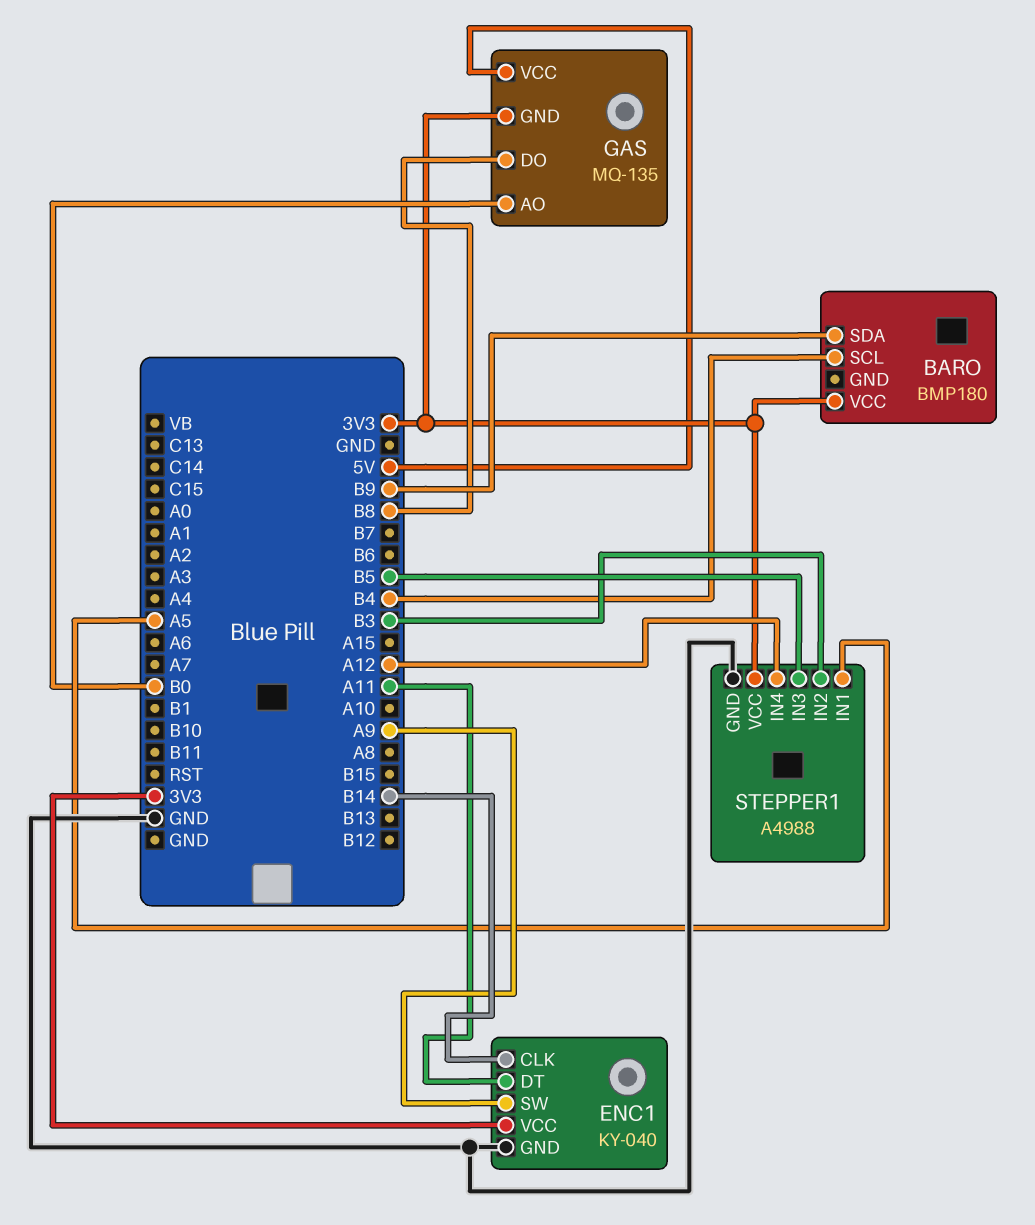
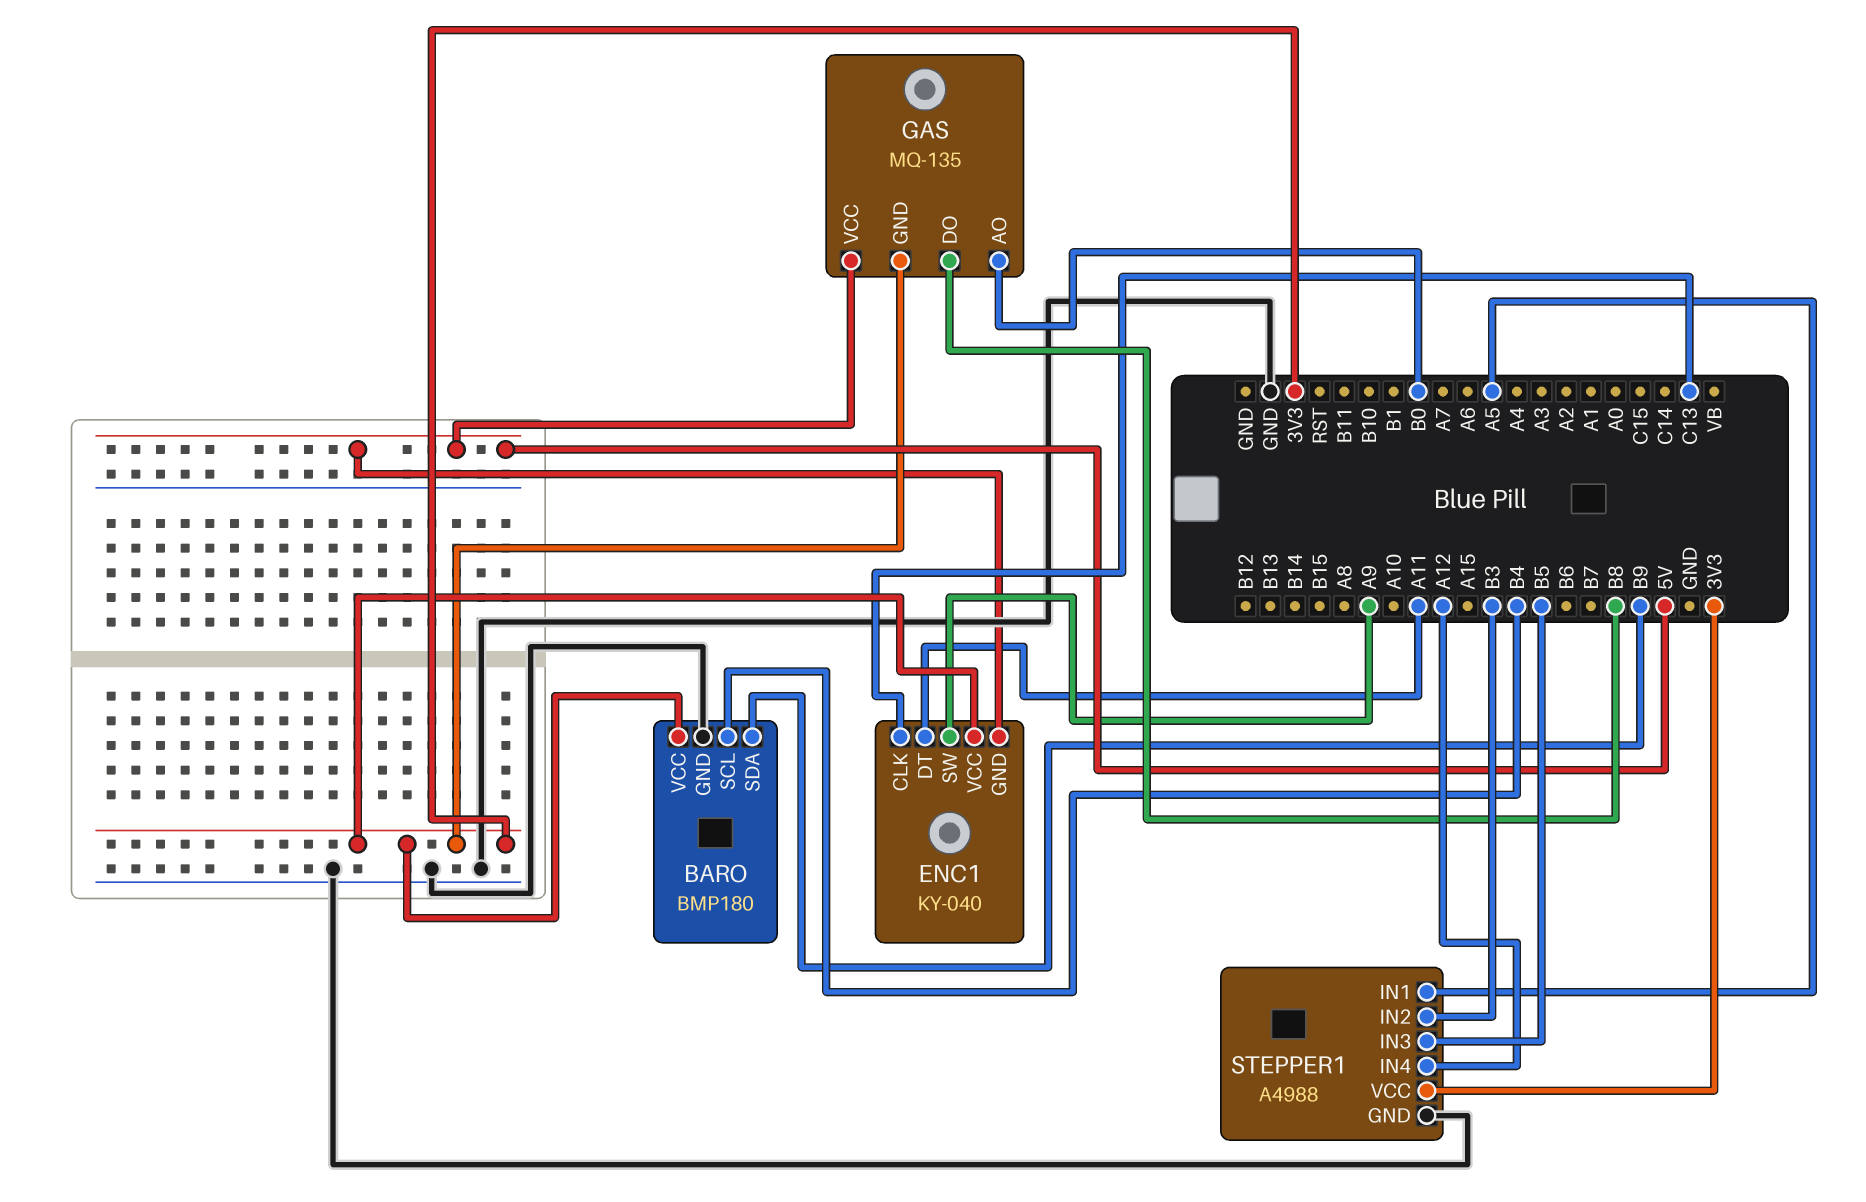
BARO pin GND: none -> GND
ENC1 pin CLK: B14 -> C13
ENC1 pin GND: GND -> 5V

